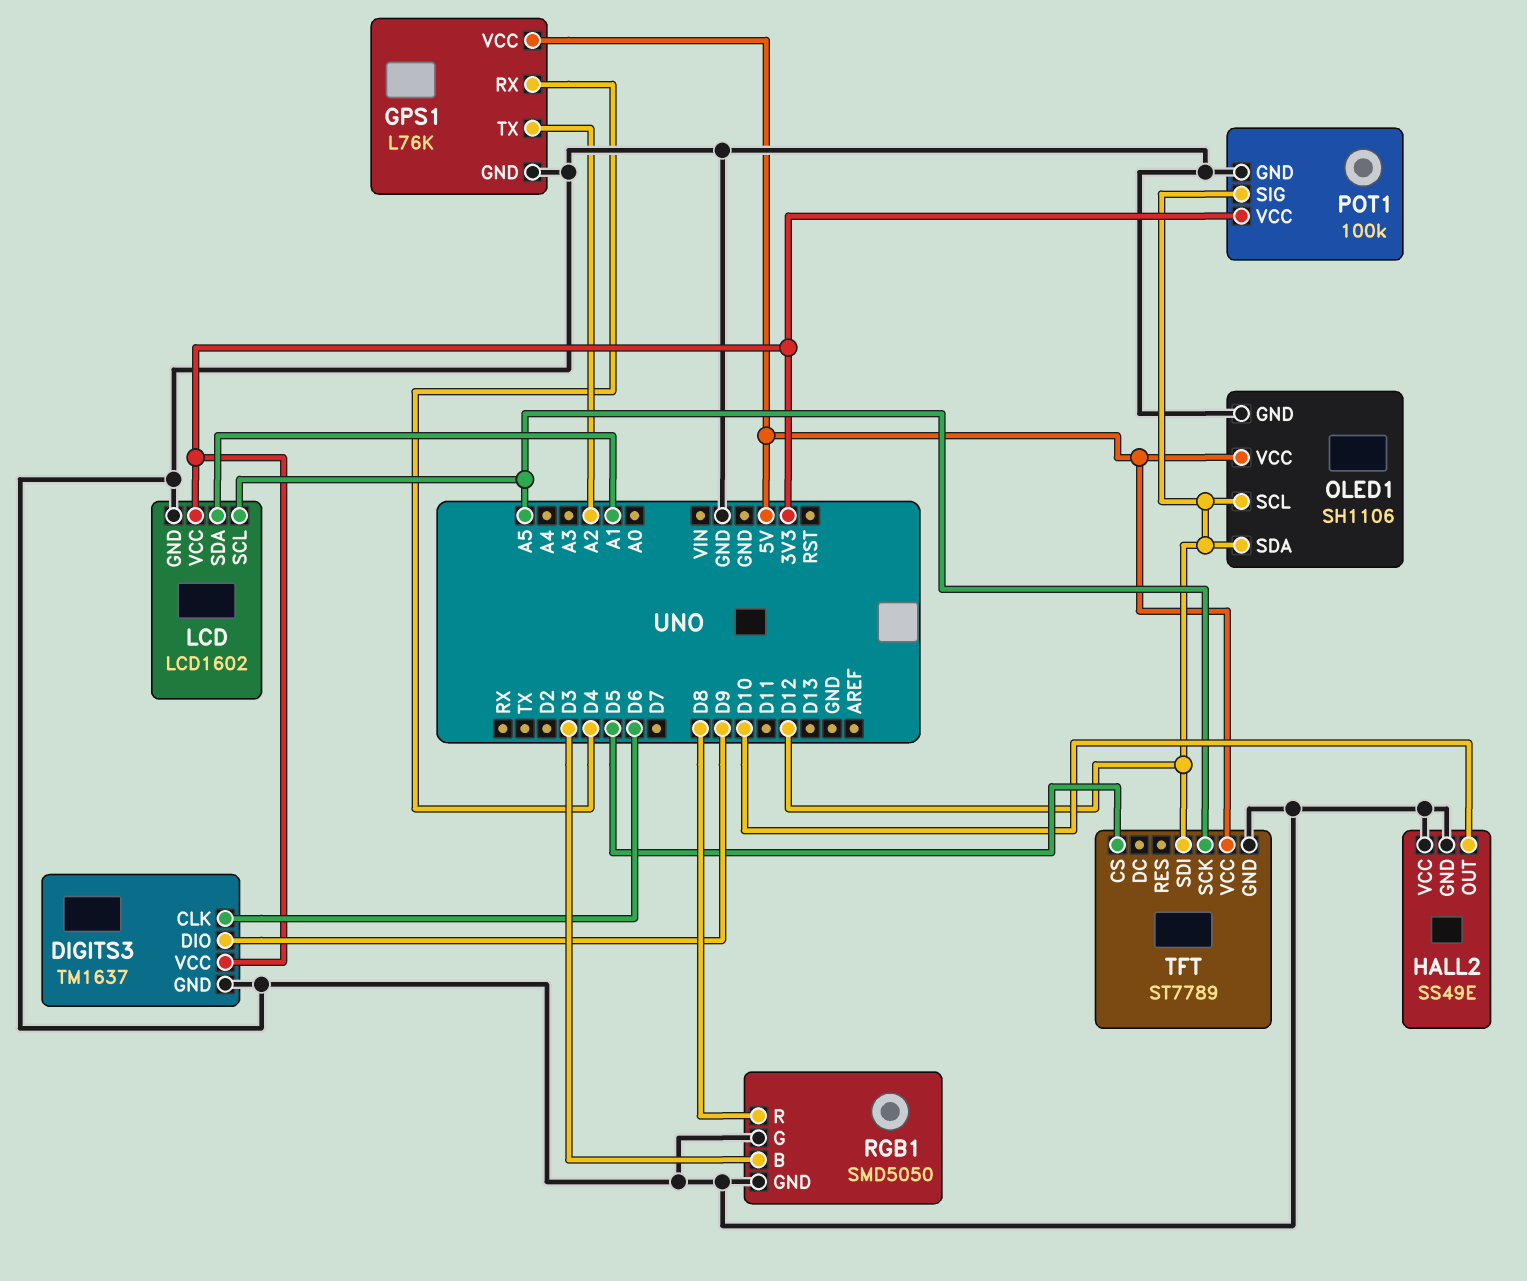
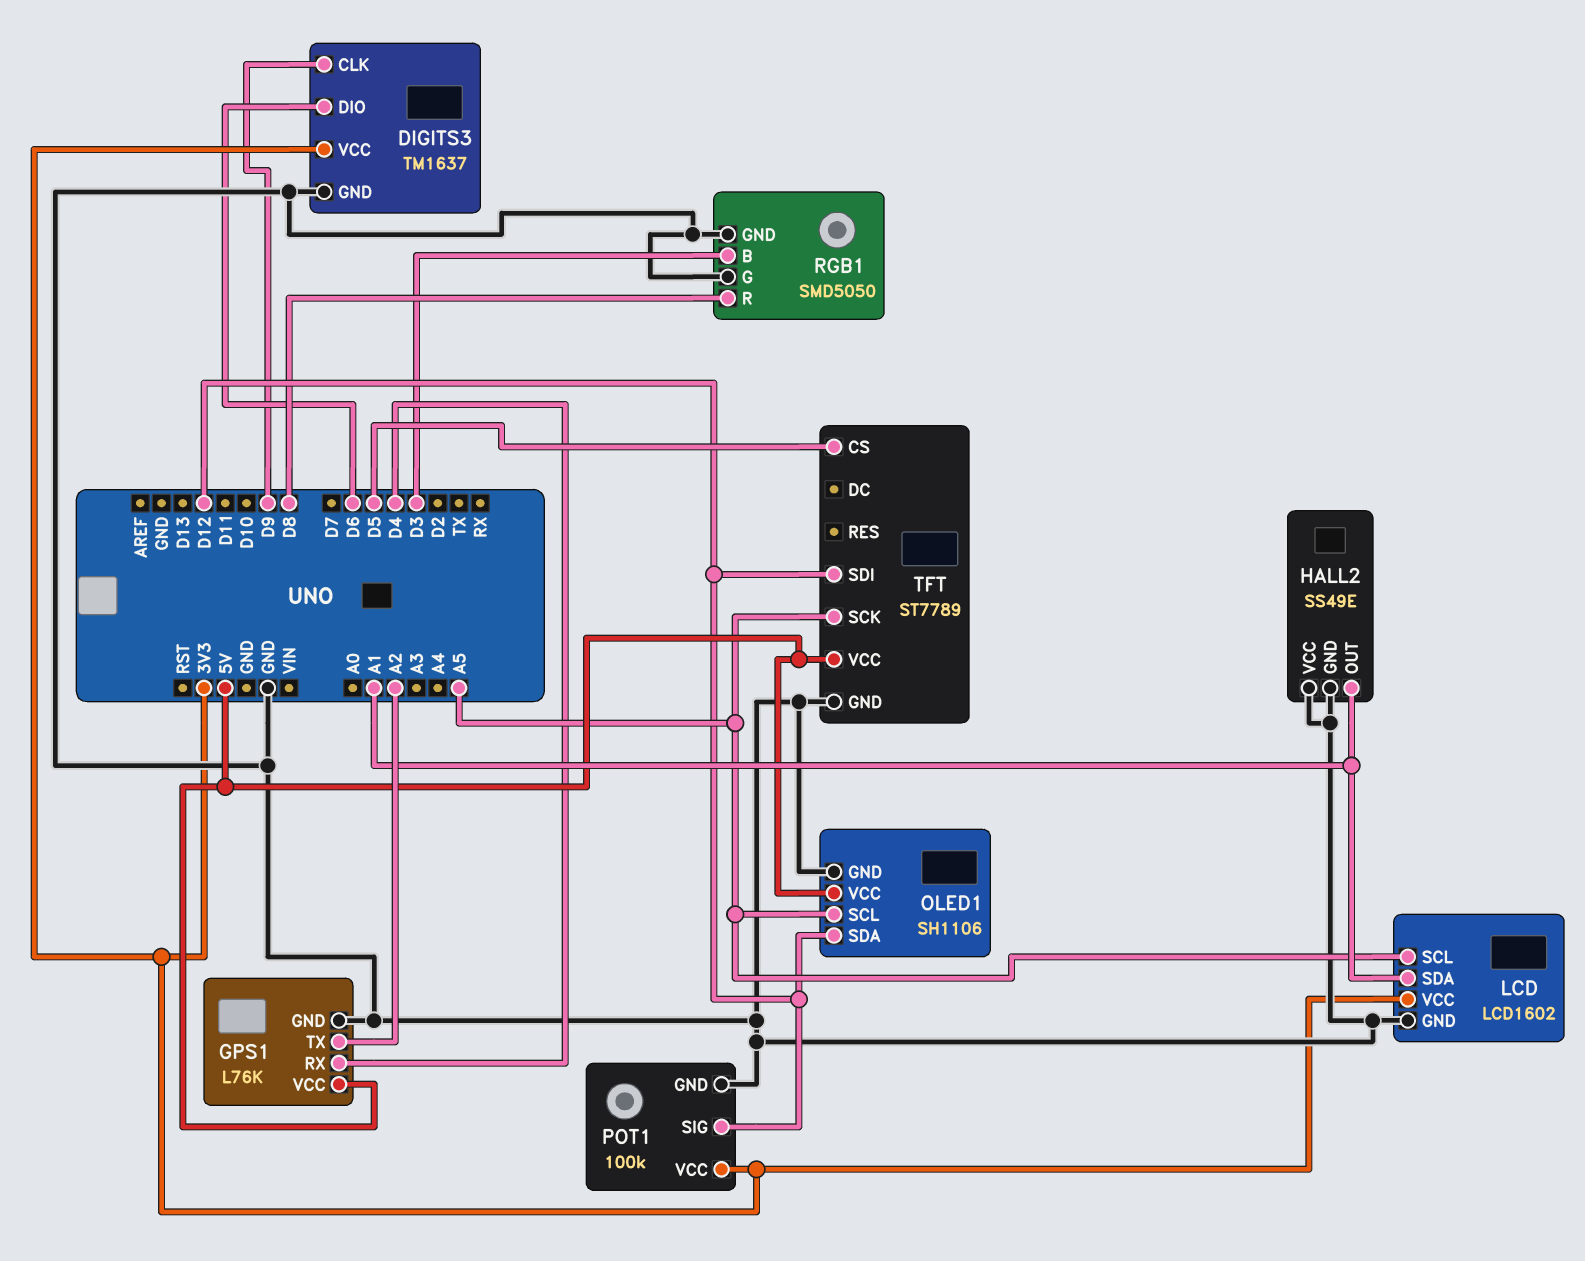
DIGITS3 pin CLK: D6 -> D9
DIGITS3 pin DIO: D9 -> D6
HALL2 pin OUT: D10 -> A1
OLED1 pin SCL: D12 -> A5

